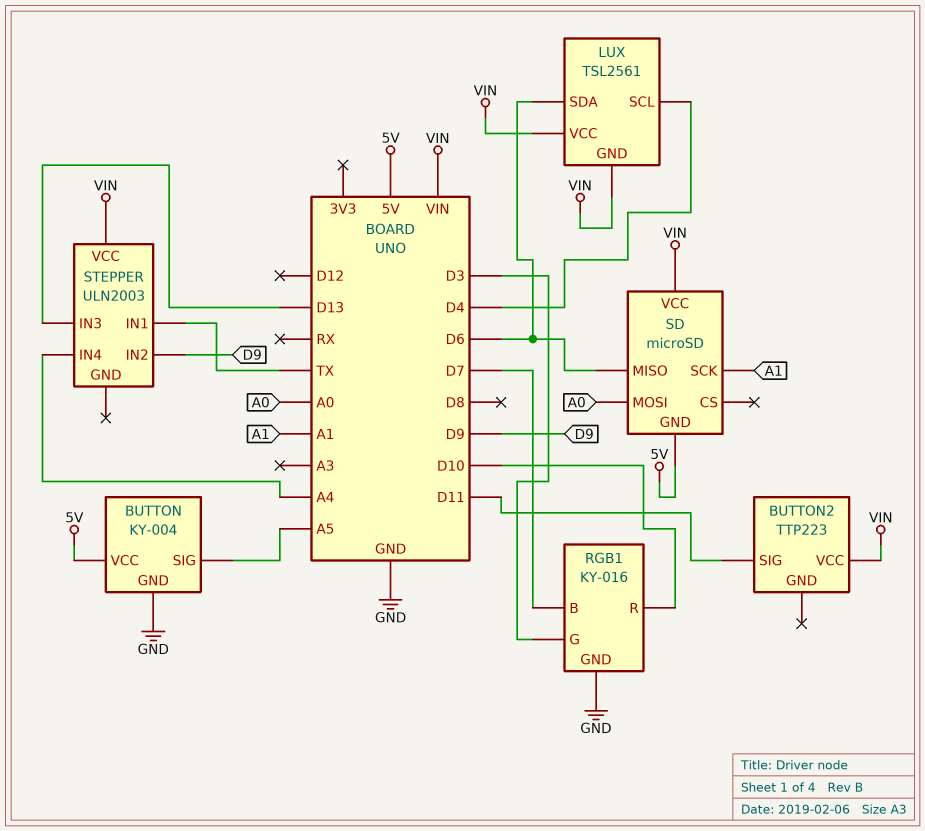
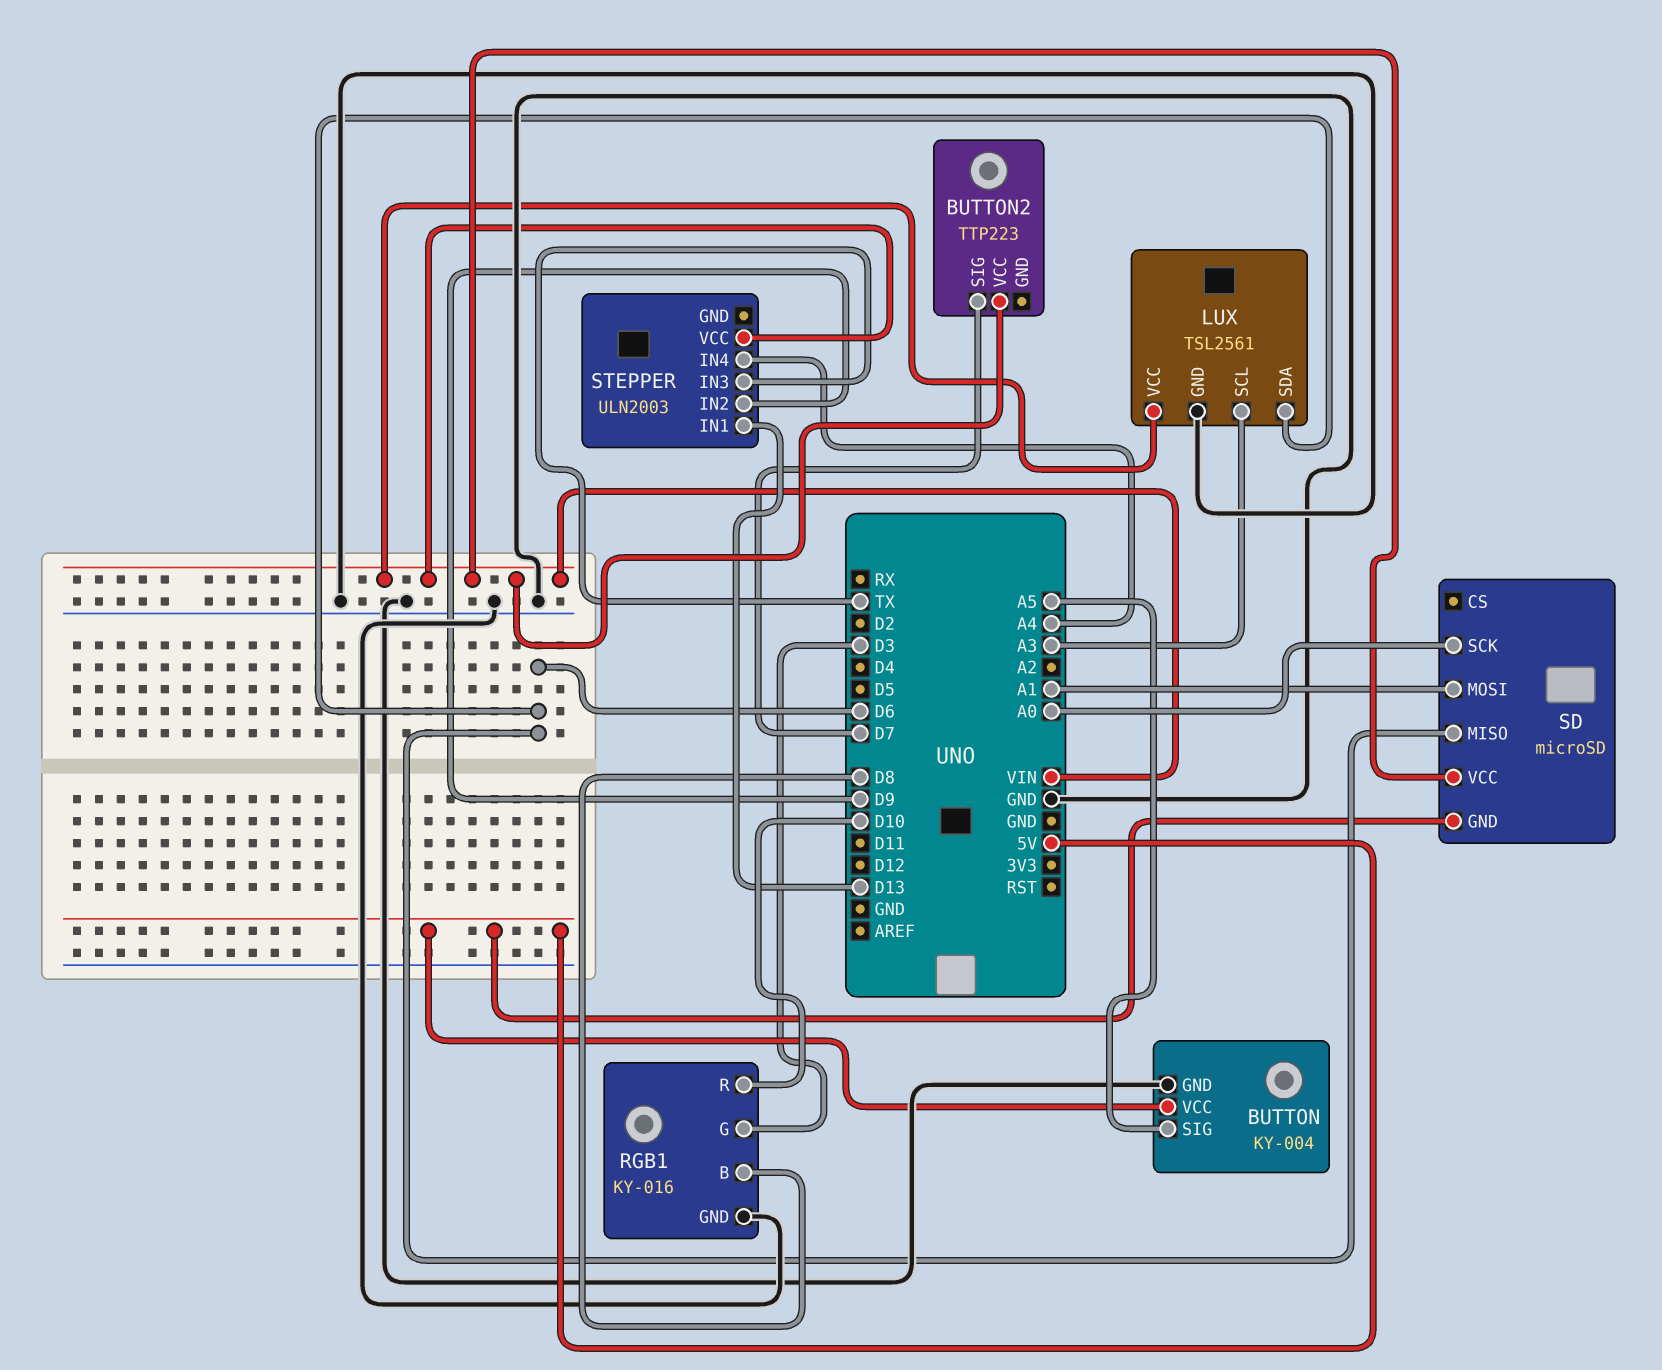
BUTTON2 pin SIG: D11 -> D7
LUX pin GND: VIN -> GND
LUX pin SCL: D4 -> A3
RGB1 pin B: D7 -> D8
SD pin MOSI: A0 -> A1
SD pin SCK: A1 -> A0
STEPPER pin IN1: TX -> D13
STEPPER pin IN3: D13 -> TX

